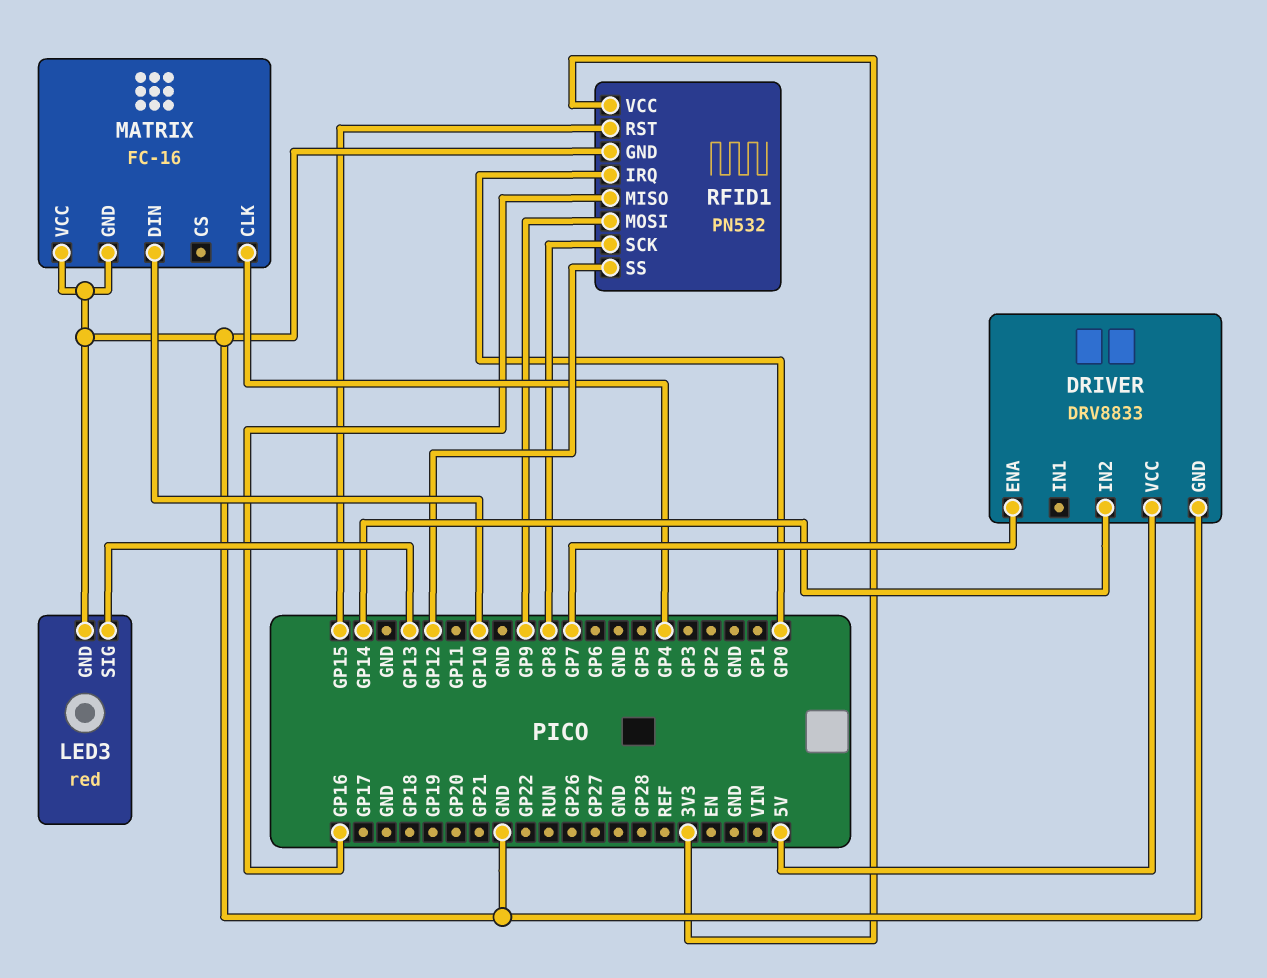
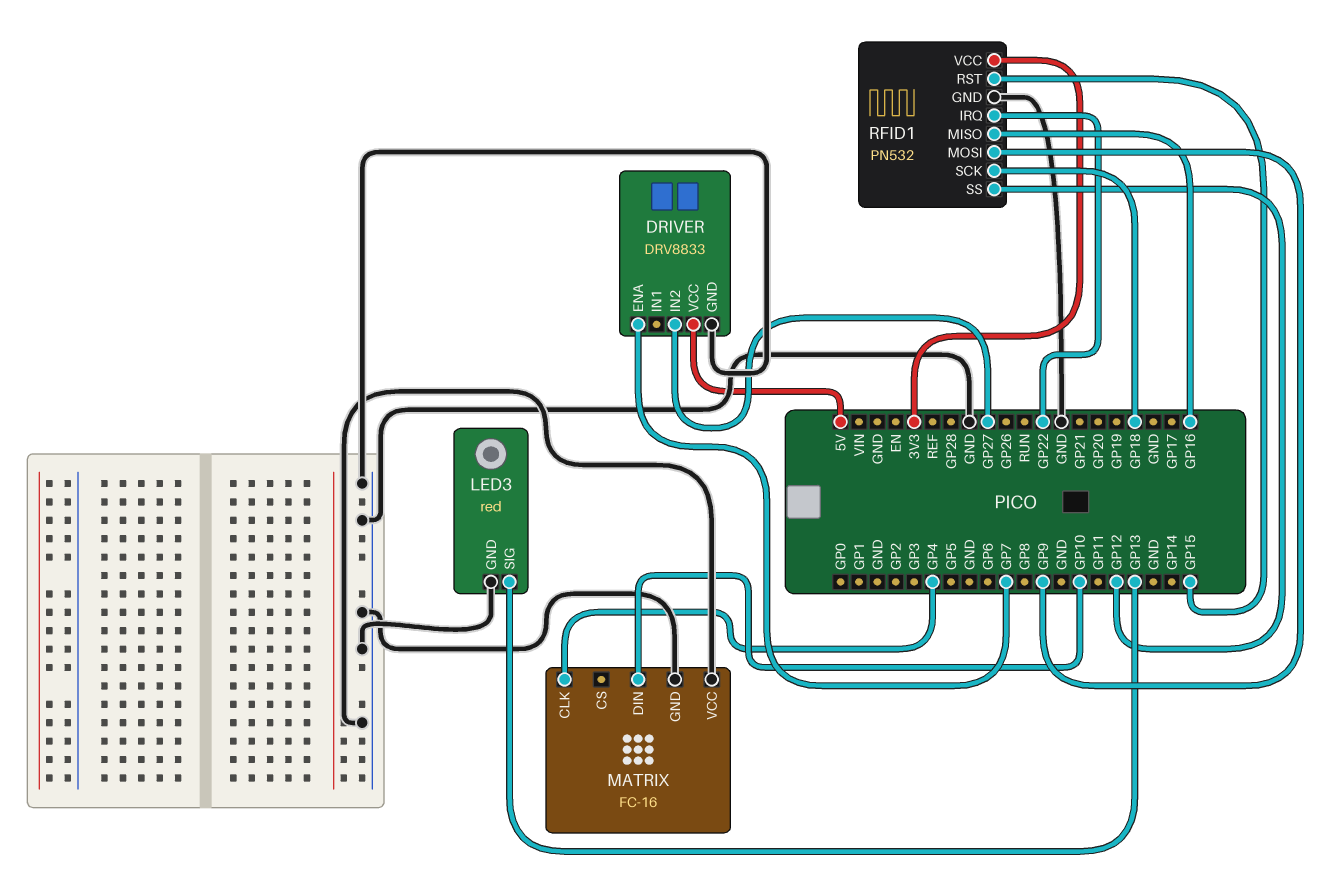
DRIVER pin IN2: GP14 -> GP27
RFID1 pin IRQ: GP0 -> GP22
RFID1 pin SCK: GP8 -> GP18

